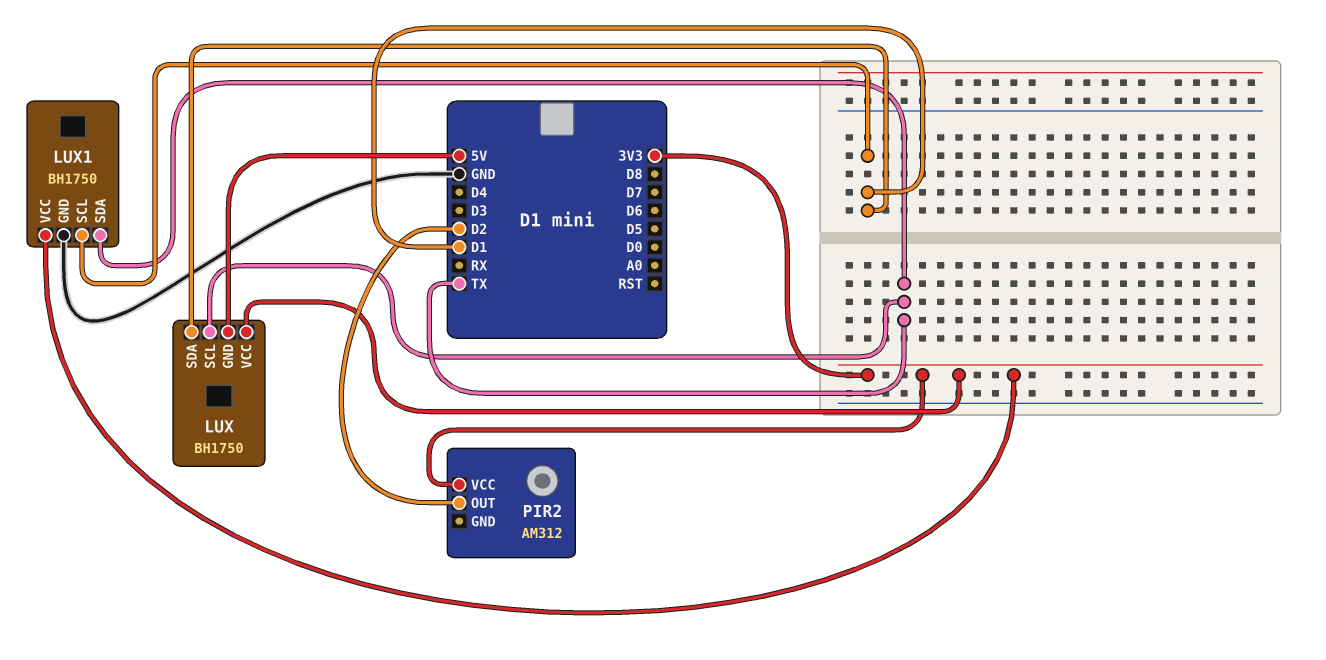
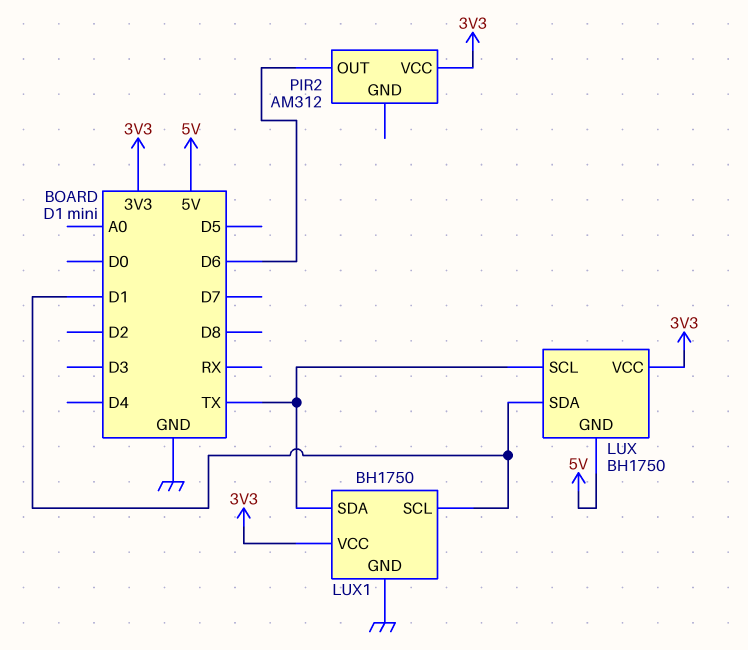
PIR2 pin OUT: D2 -> D6

